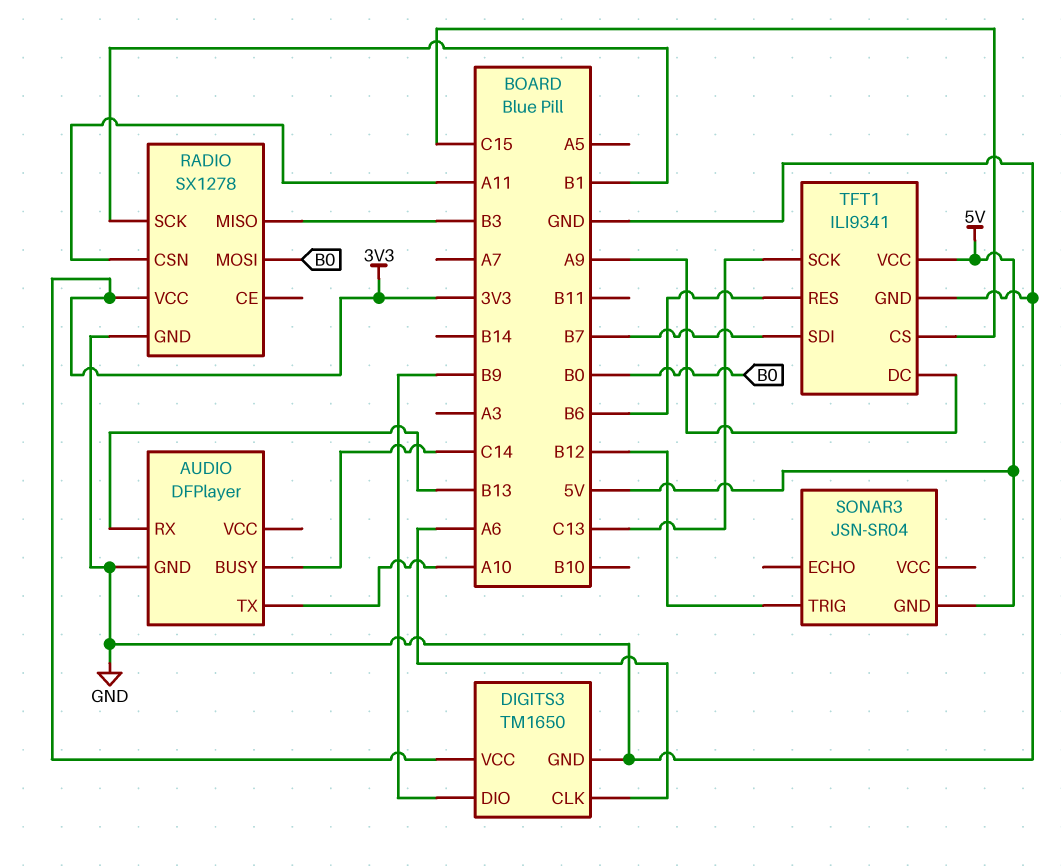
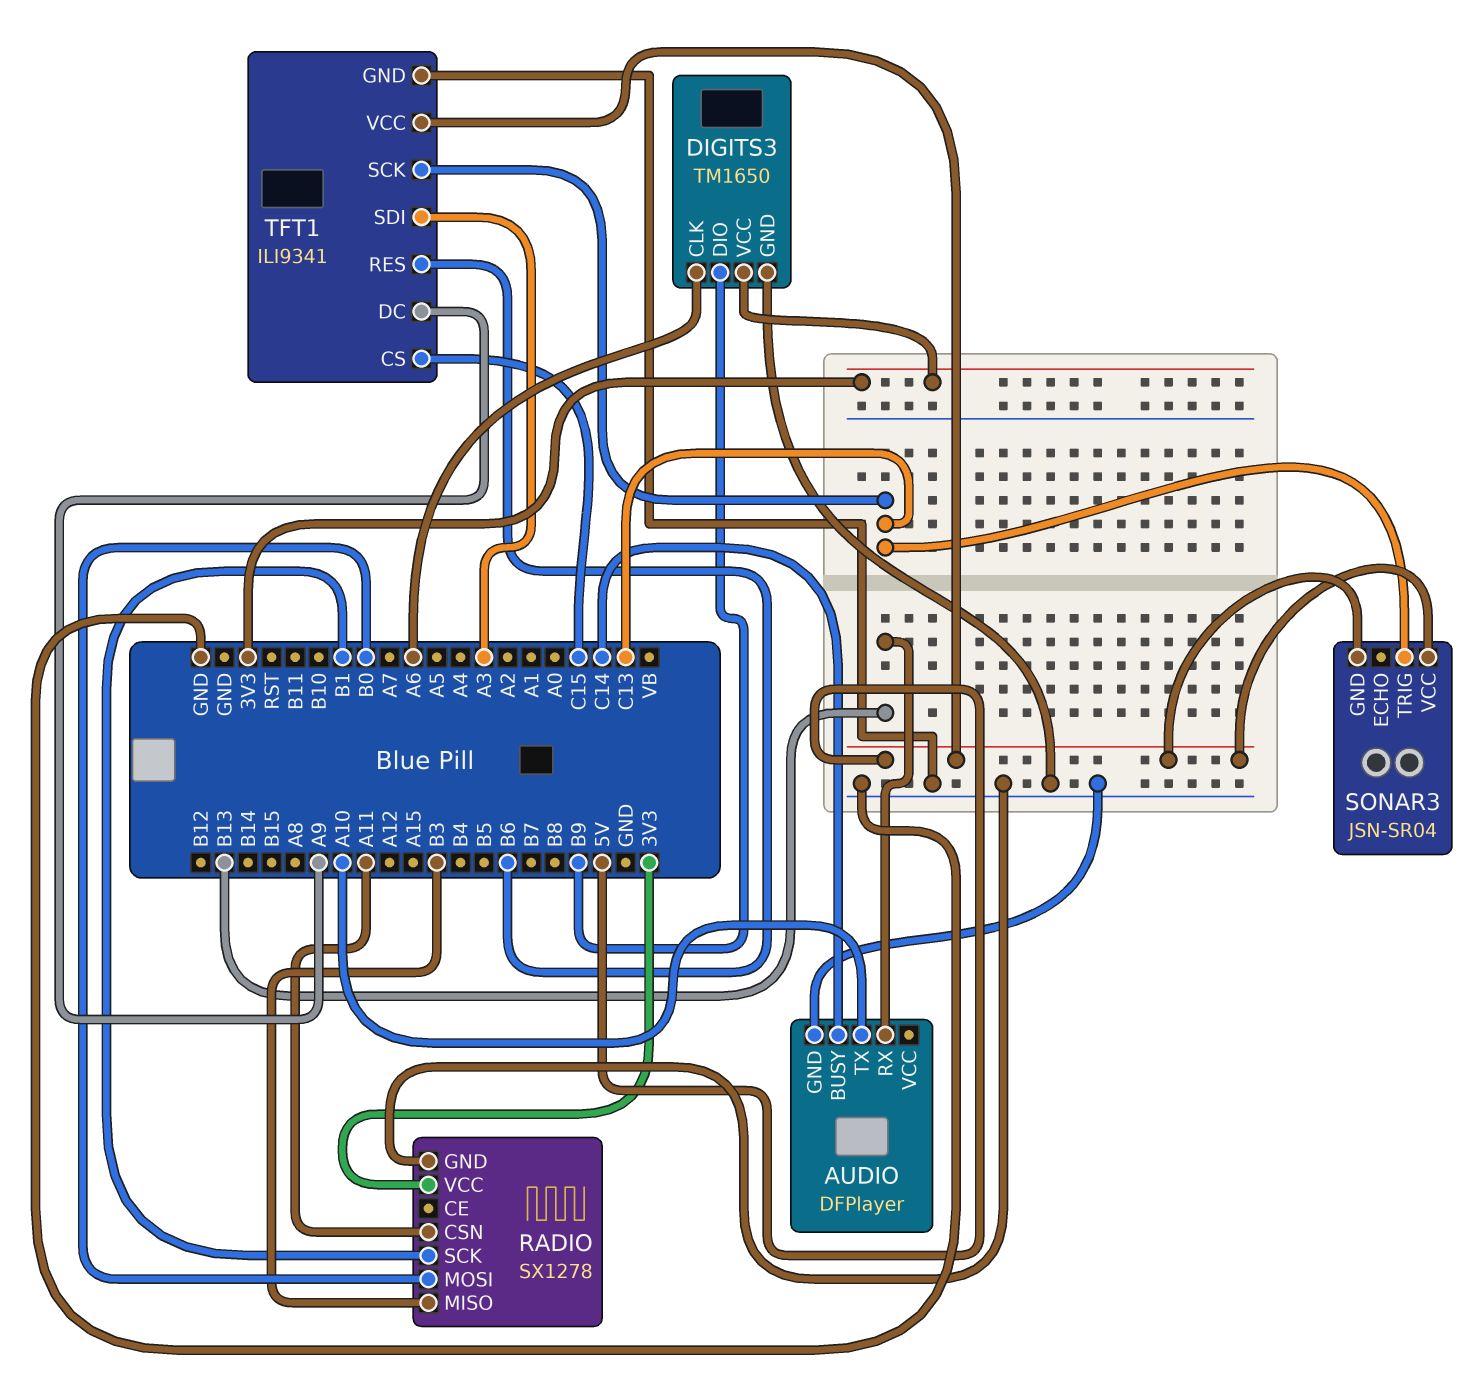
SONAR3 pin TRIG: B12 -> C13
SONAR3 pin VCC: none -> 5V
TFT1 pin SDI: B7 -> A3

